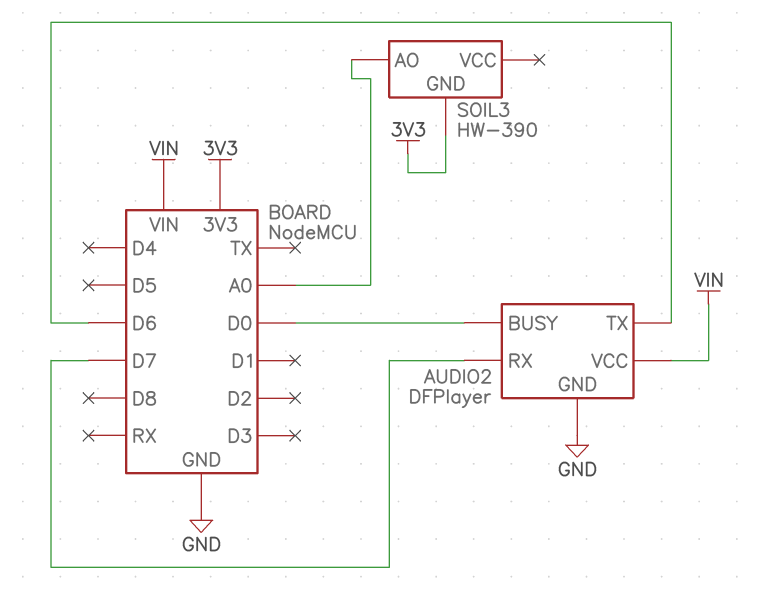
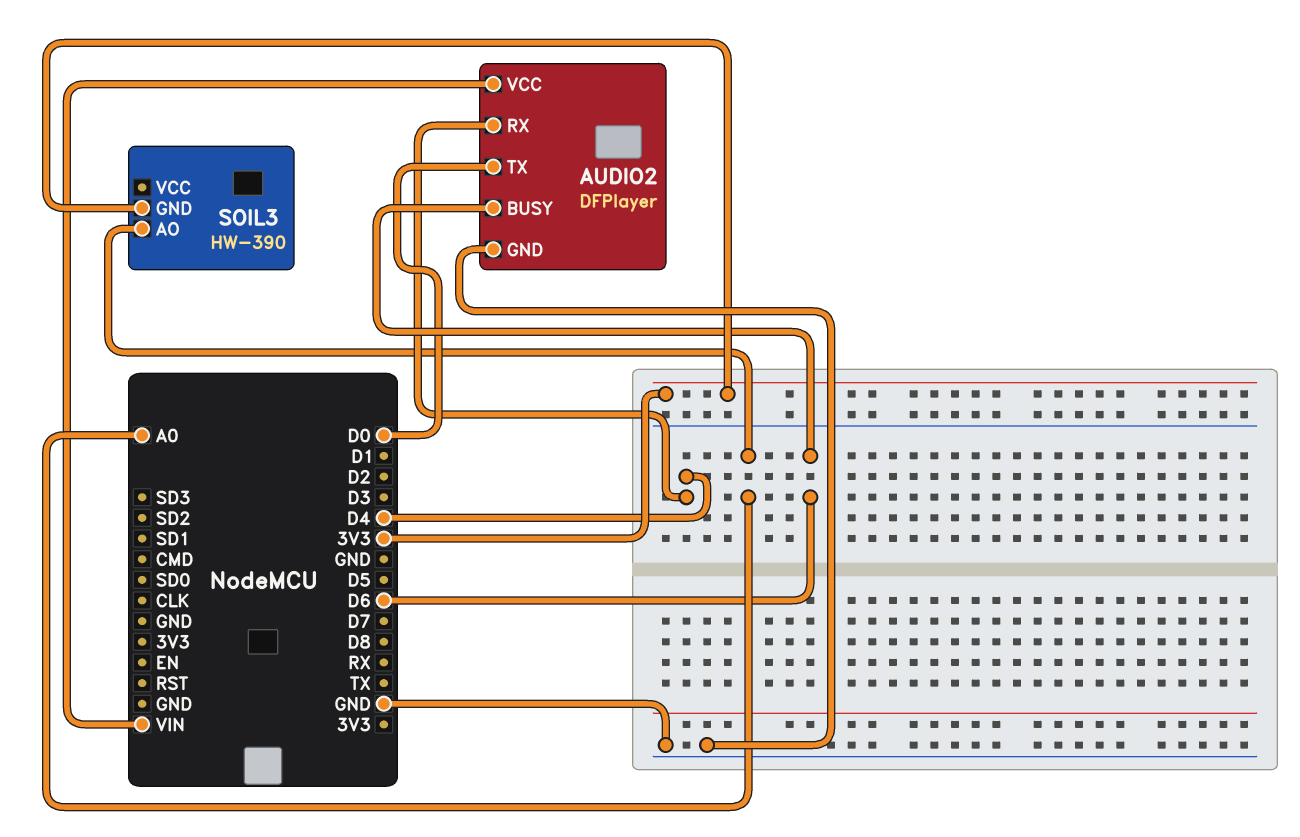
AUDIO2 pin BUSY: D0 -> D6
AUDIO2 pin RX: D7 -> D4
AUDIO2 pin TX: D6 -> D0

